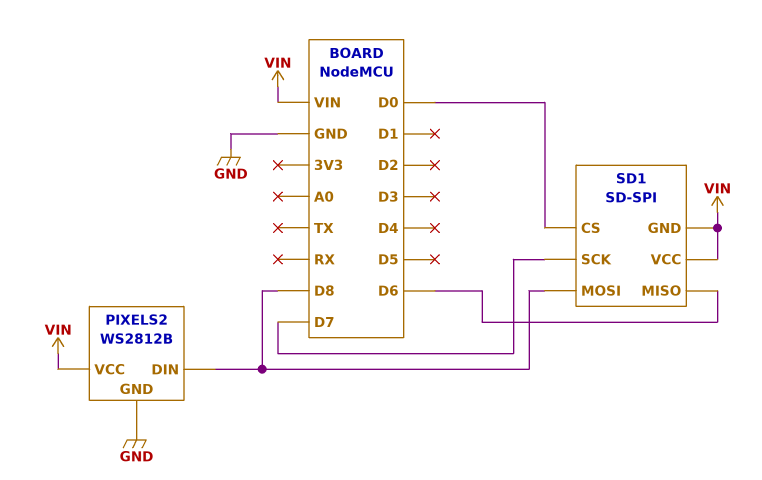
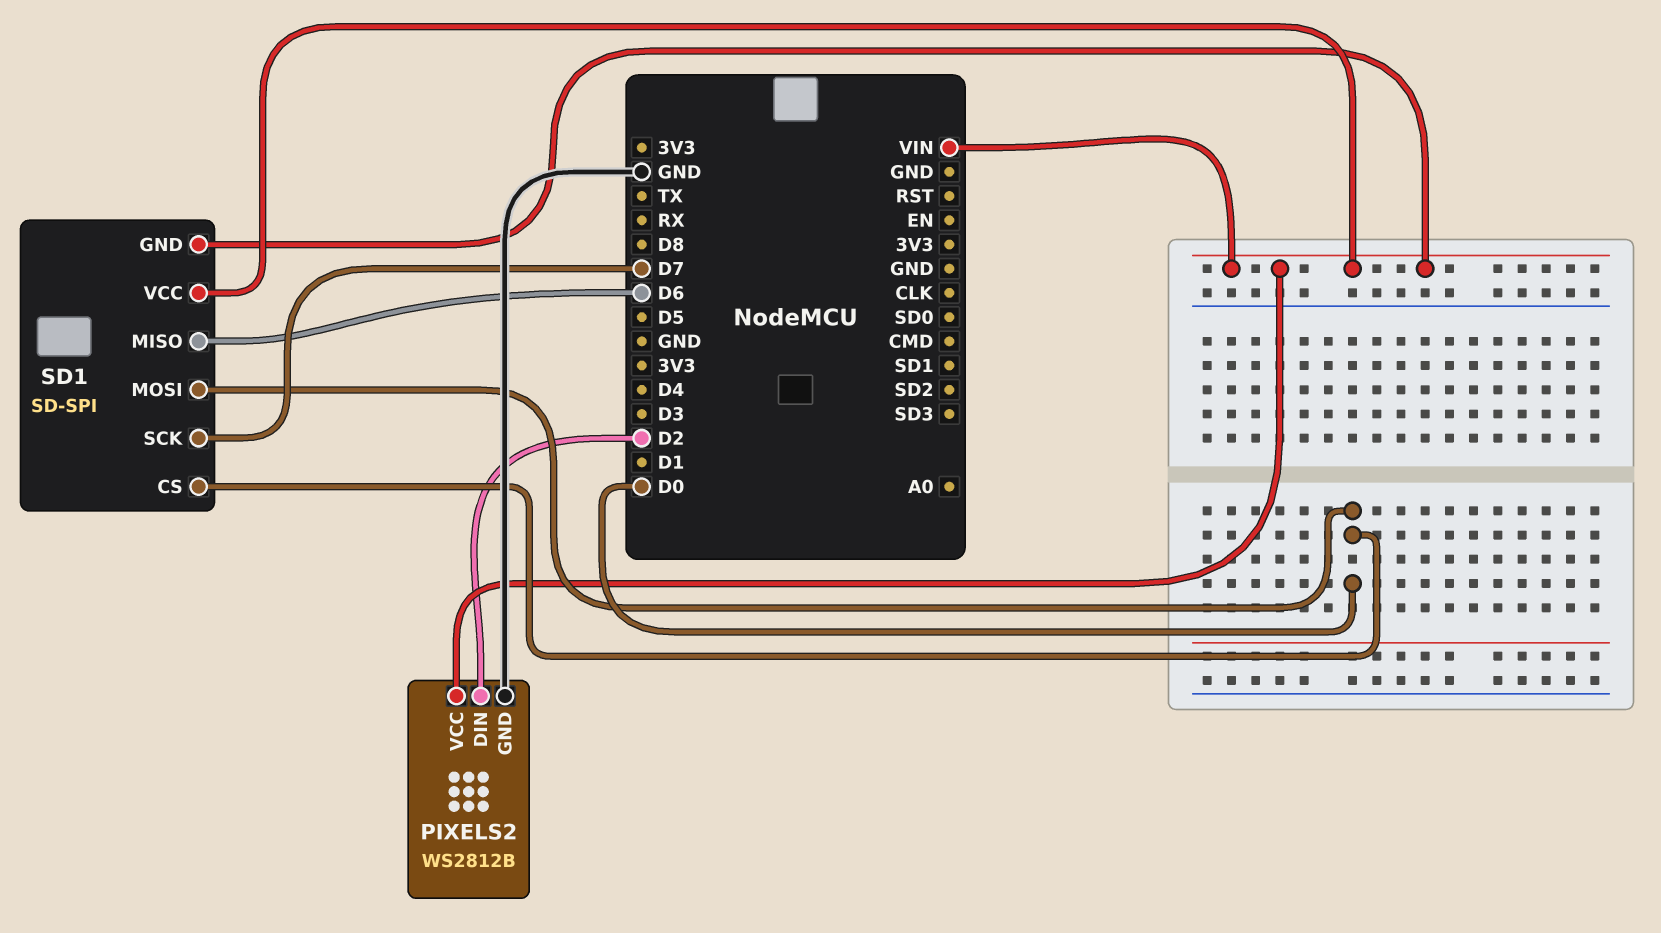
PIXELS2 pin DIN: D8 -> D2
SD1 pin MOSI: D8 -> D0

